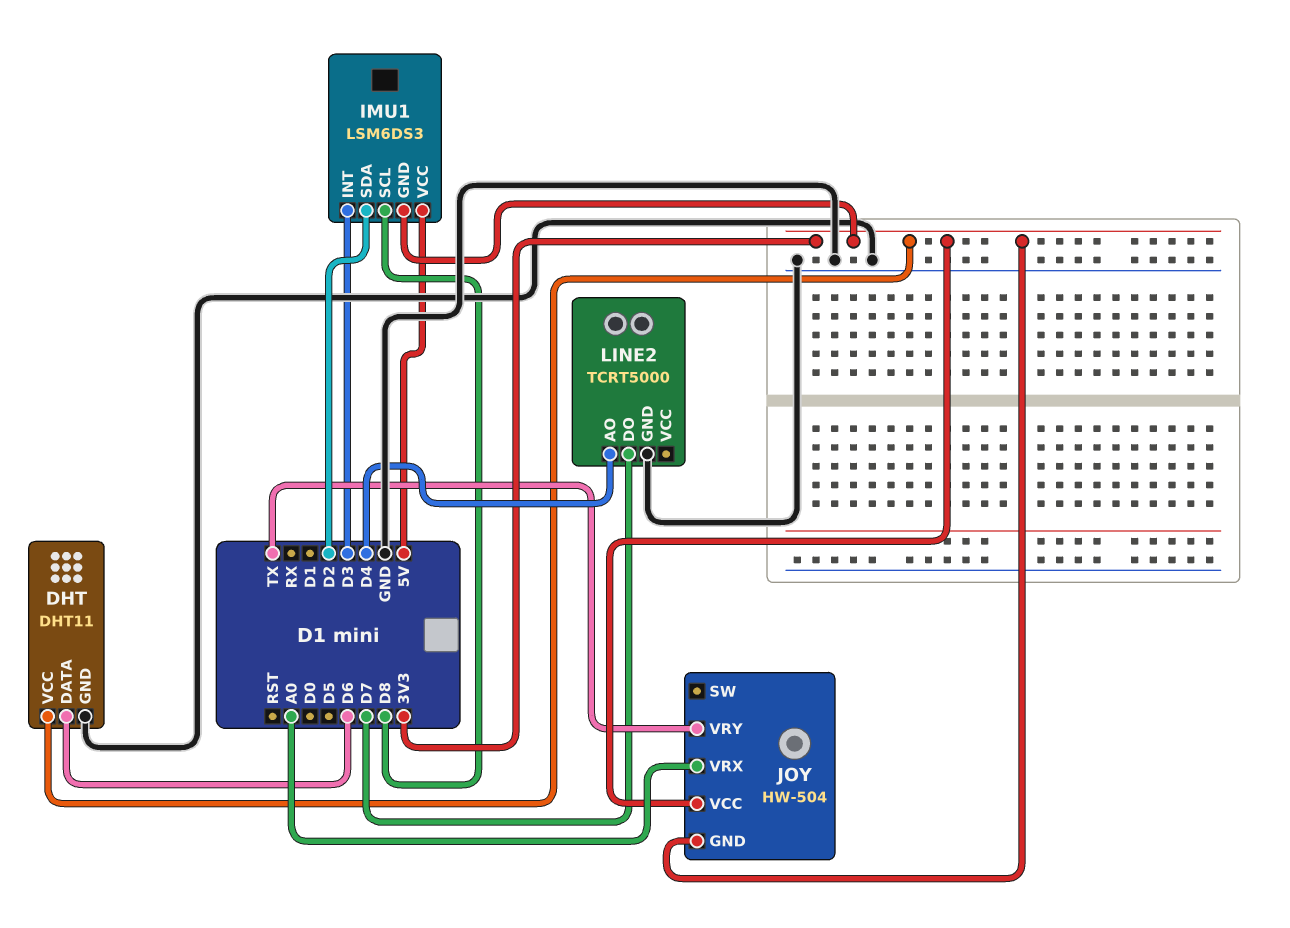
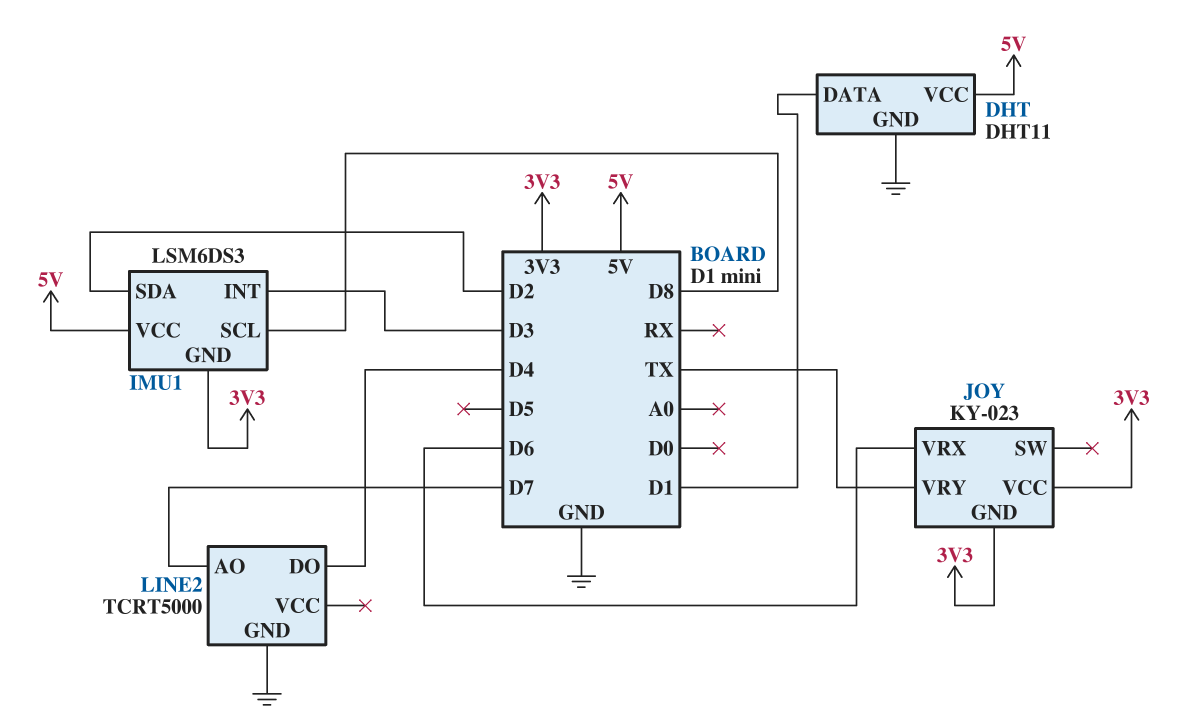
DHT pin DATA: D6 -> D1
DHT pin VCC: 3V3 -> 5V
JOY: HW-504 -> KY-023
JOY pin VRX: A0 -> D6
LINE2 pin AO: D4 -> D7
LINE2 pin DO: D7 -> D4

